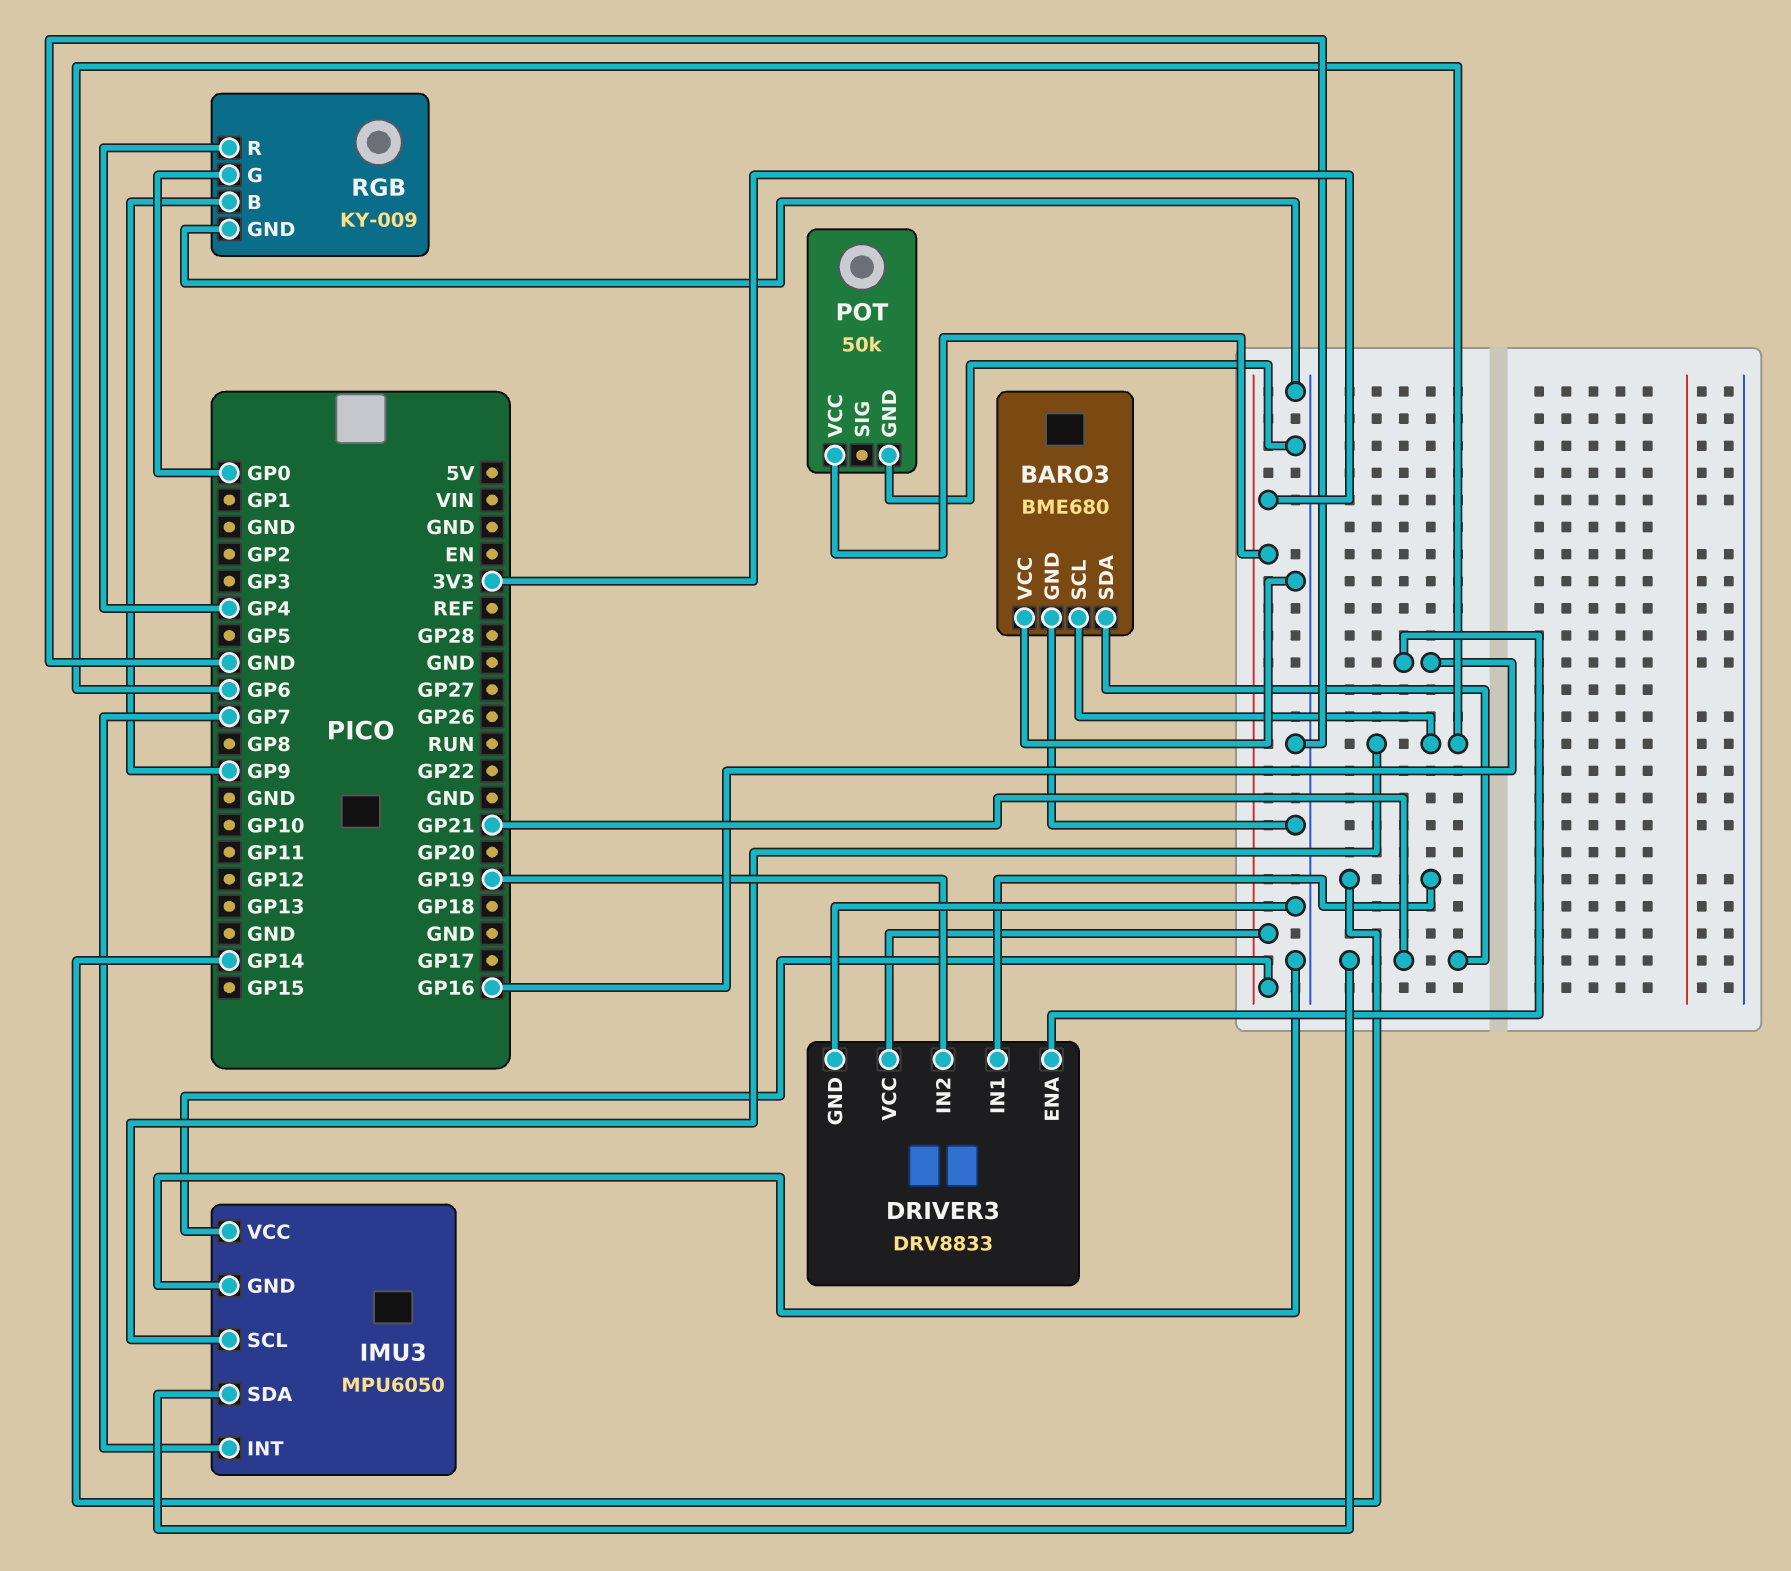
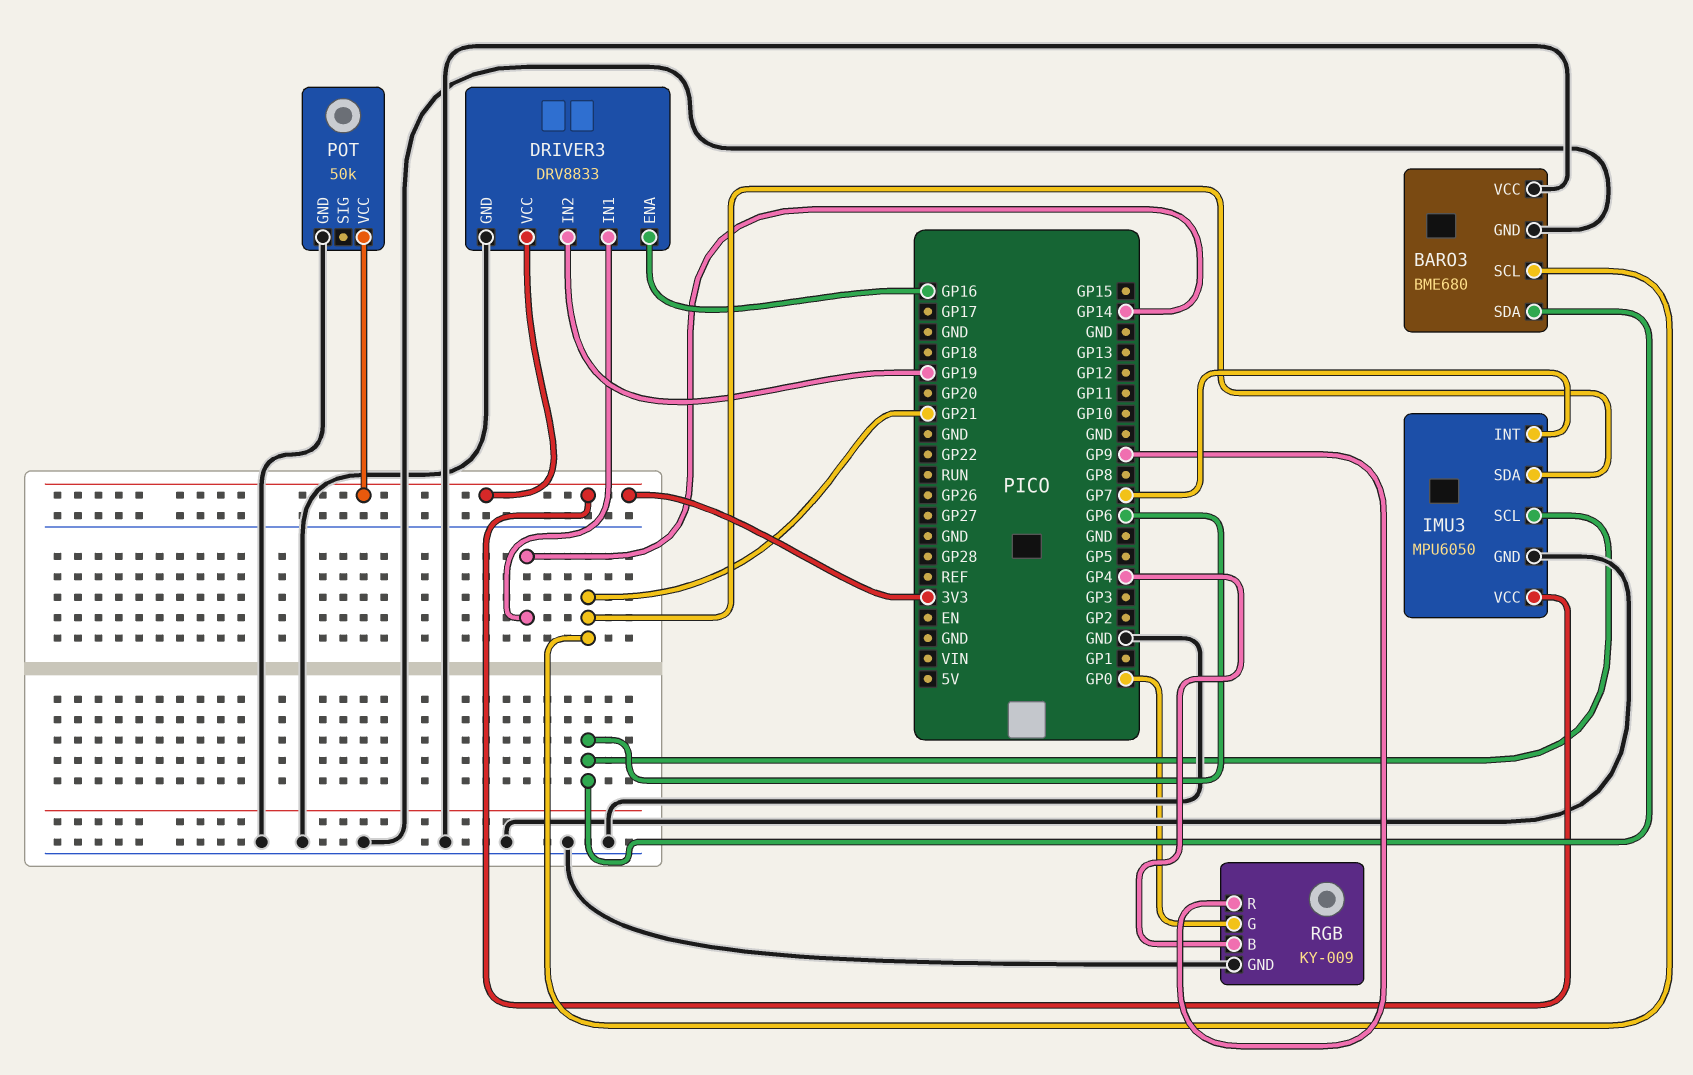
BARO3 pin SCL: GP6 -> GP21
BARO3 pin SDA: GP21 -> GP6
RGB pin B: GP9 -> GP4
RGB pin R: GP4 -> GP9

